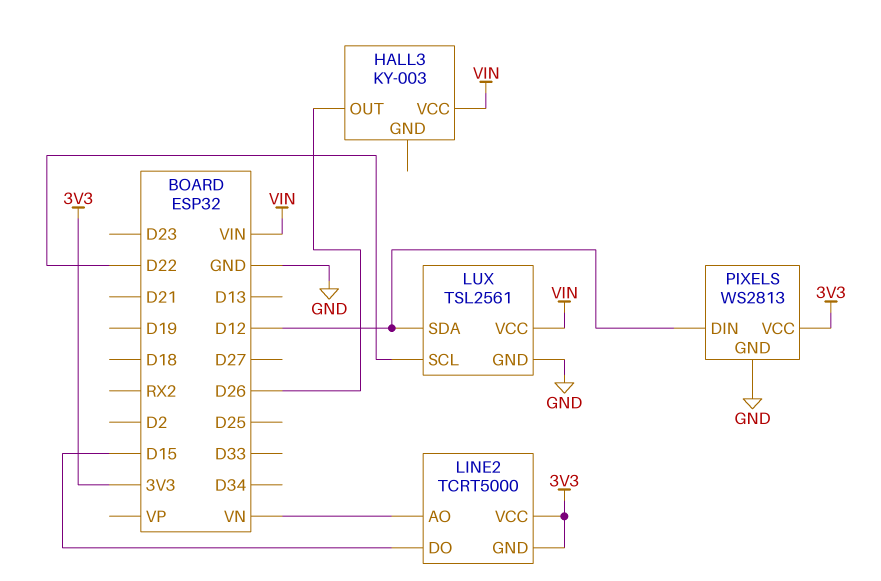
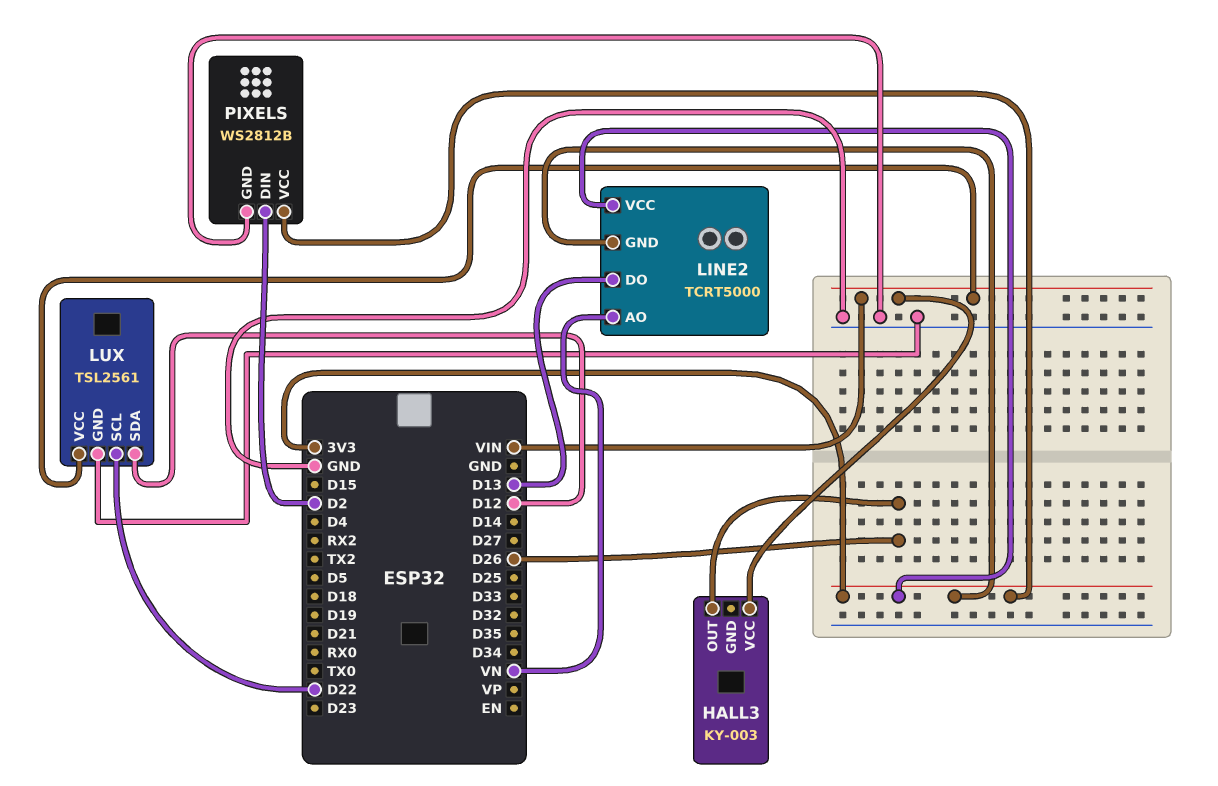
LINE2 pin DO: D15 -> D13
PIXELS: WS2813 -> WS2812B
PIXELS pin DIN: D12 -> D2

